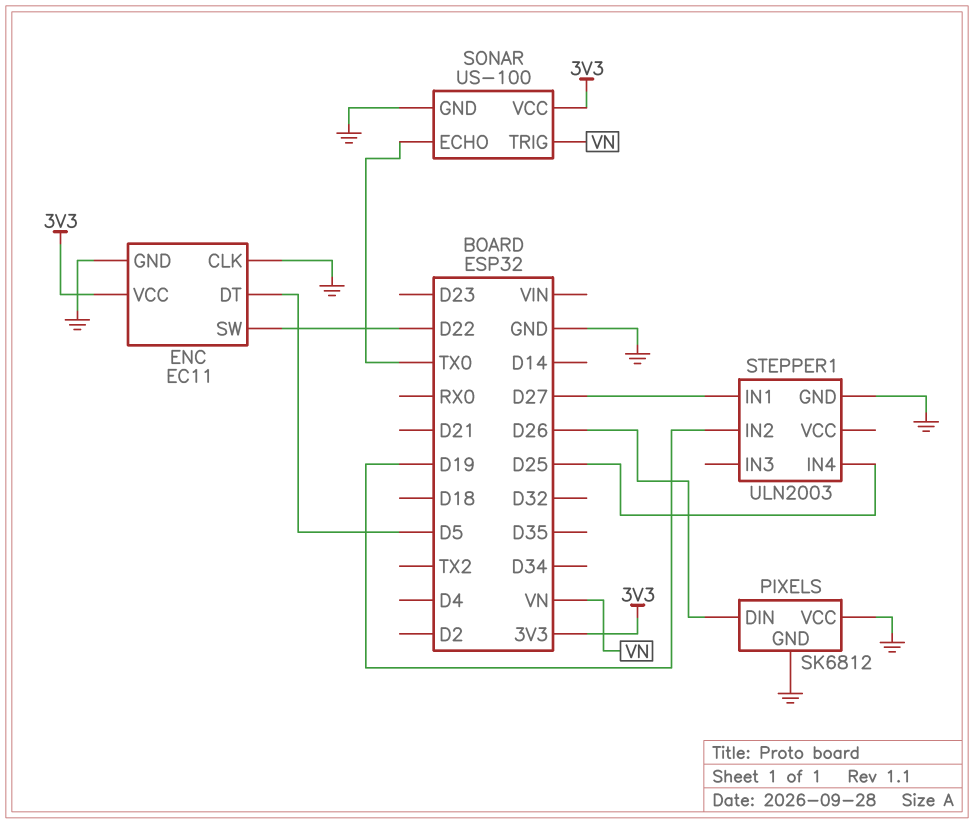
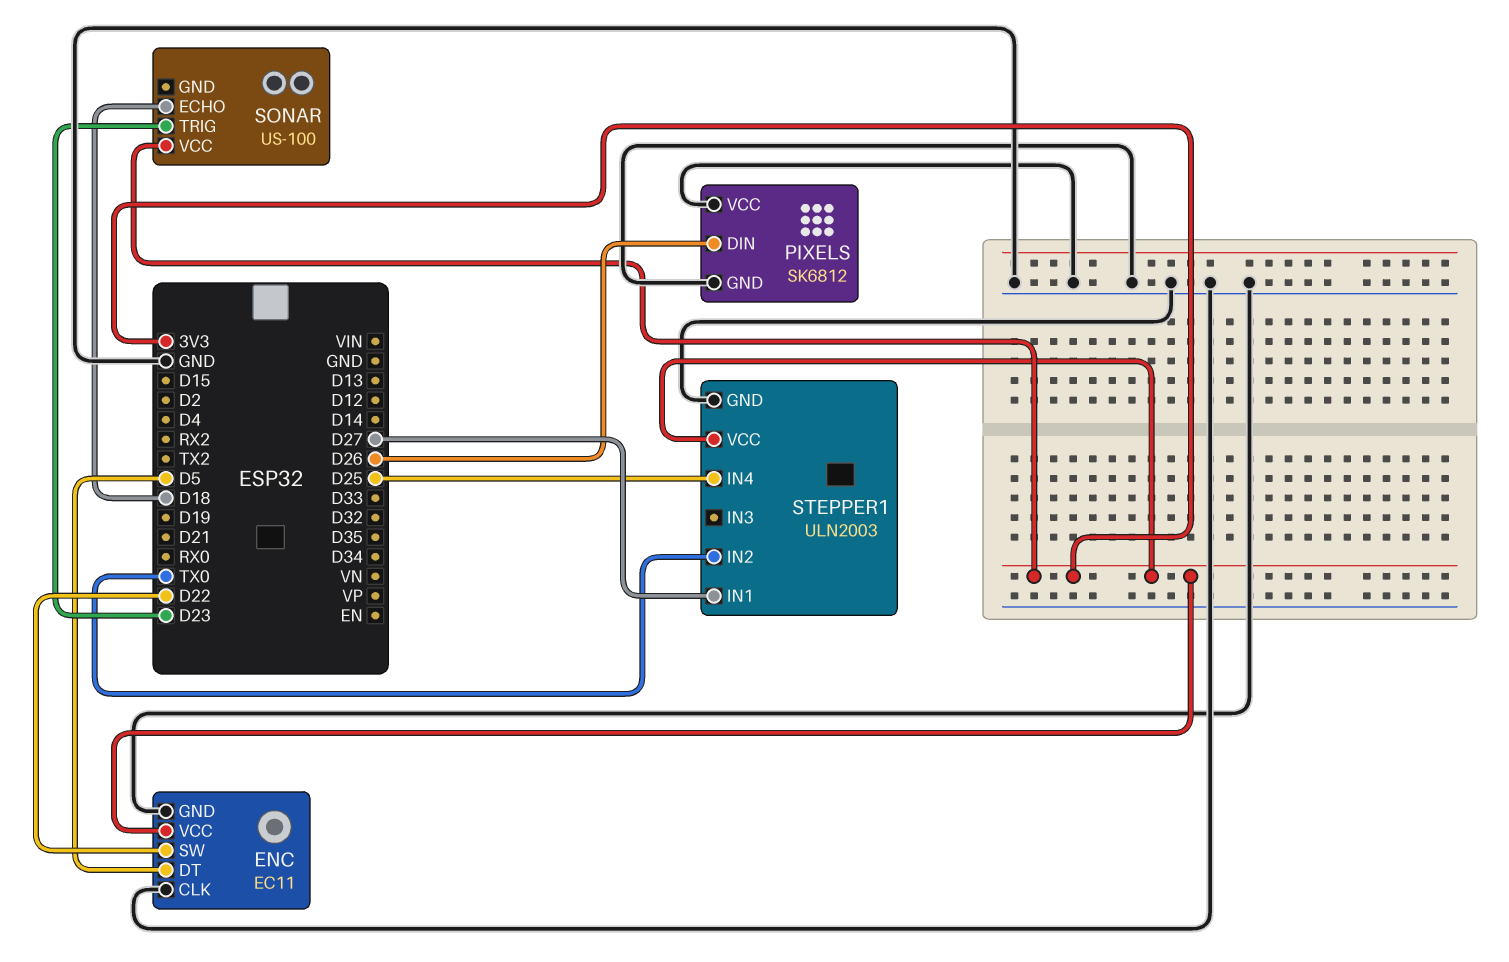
SONAR pin ECHO: TX0 -> D18
SONAR pin GND: GND -> none
SONAR pin TRIG: VN -> D23
STEPPER1 pin IN2: D19 -> TX0
STEPPER1 pin VCC: none -> 3V3

